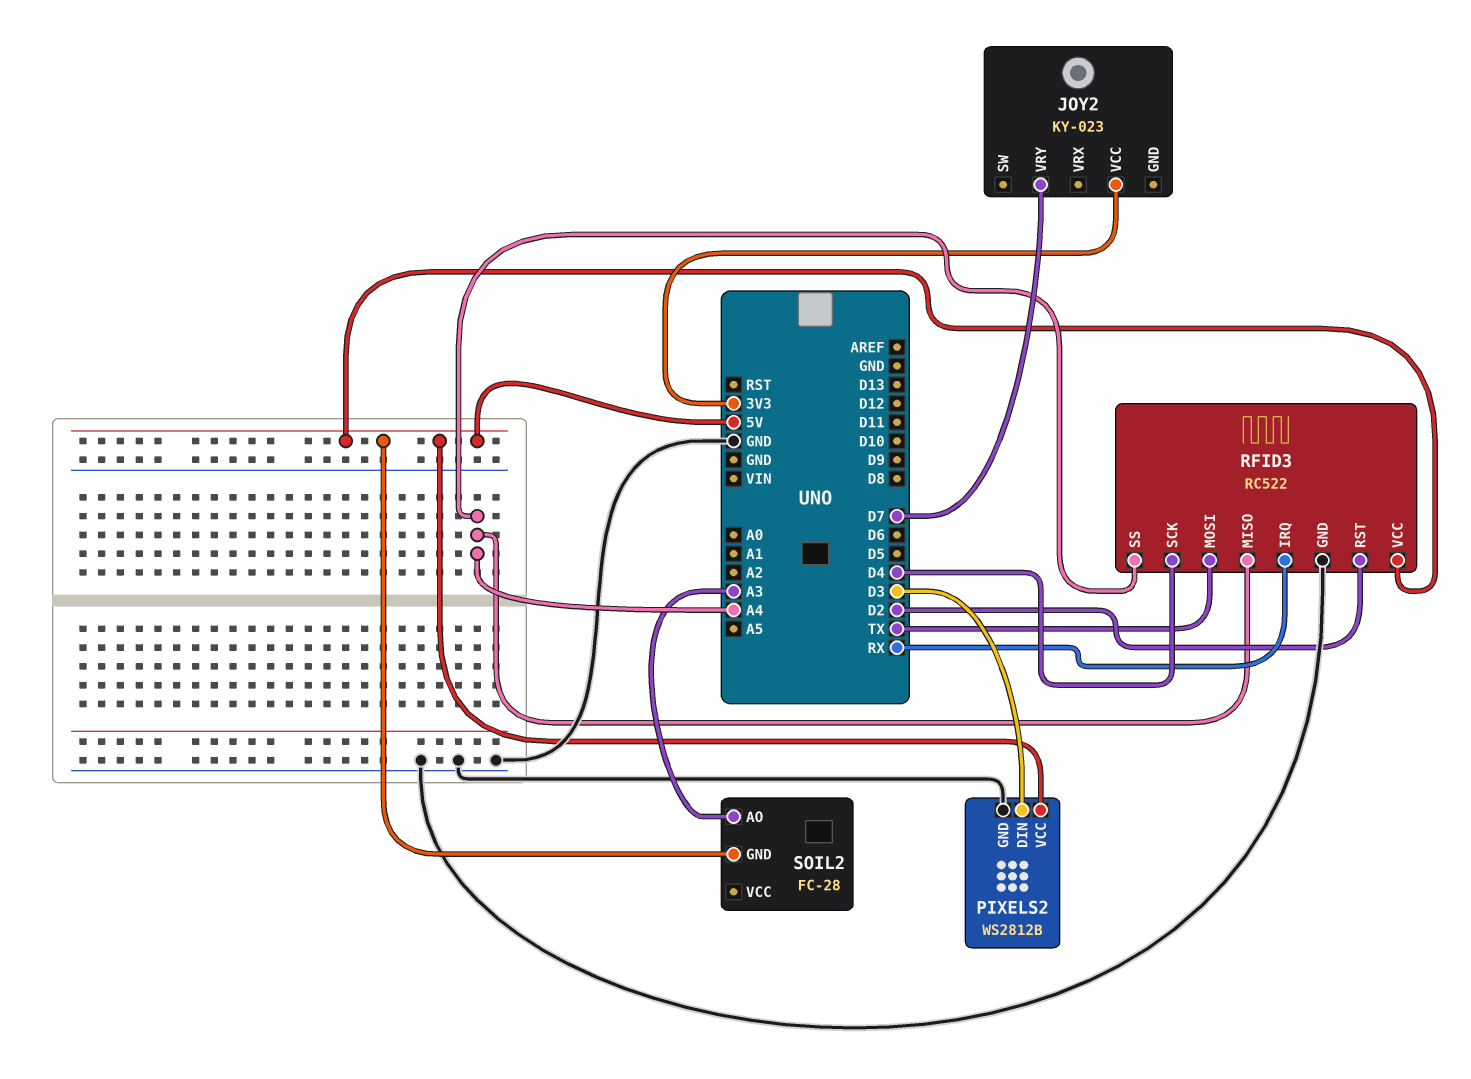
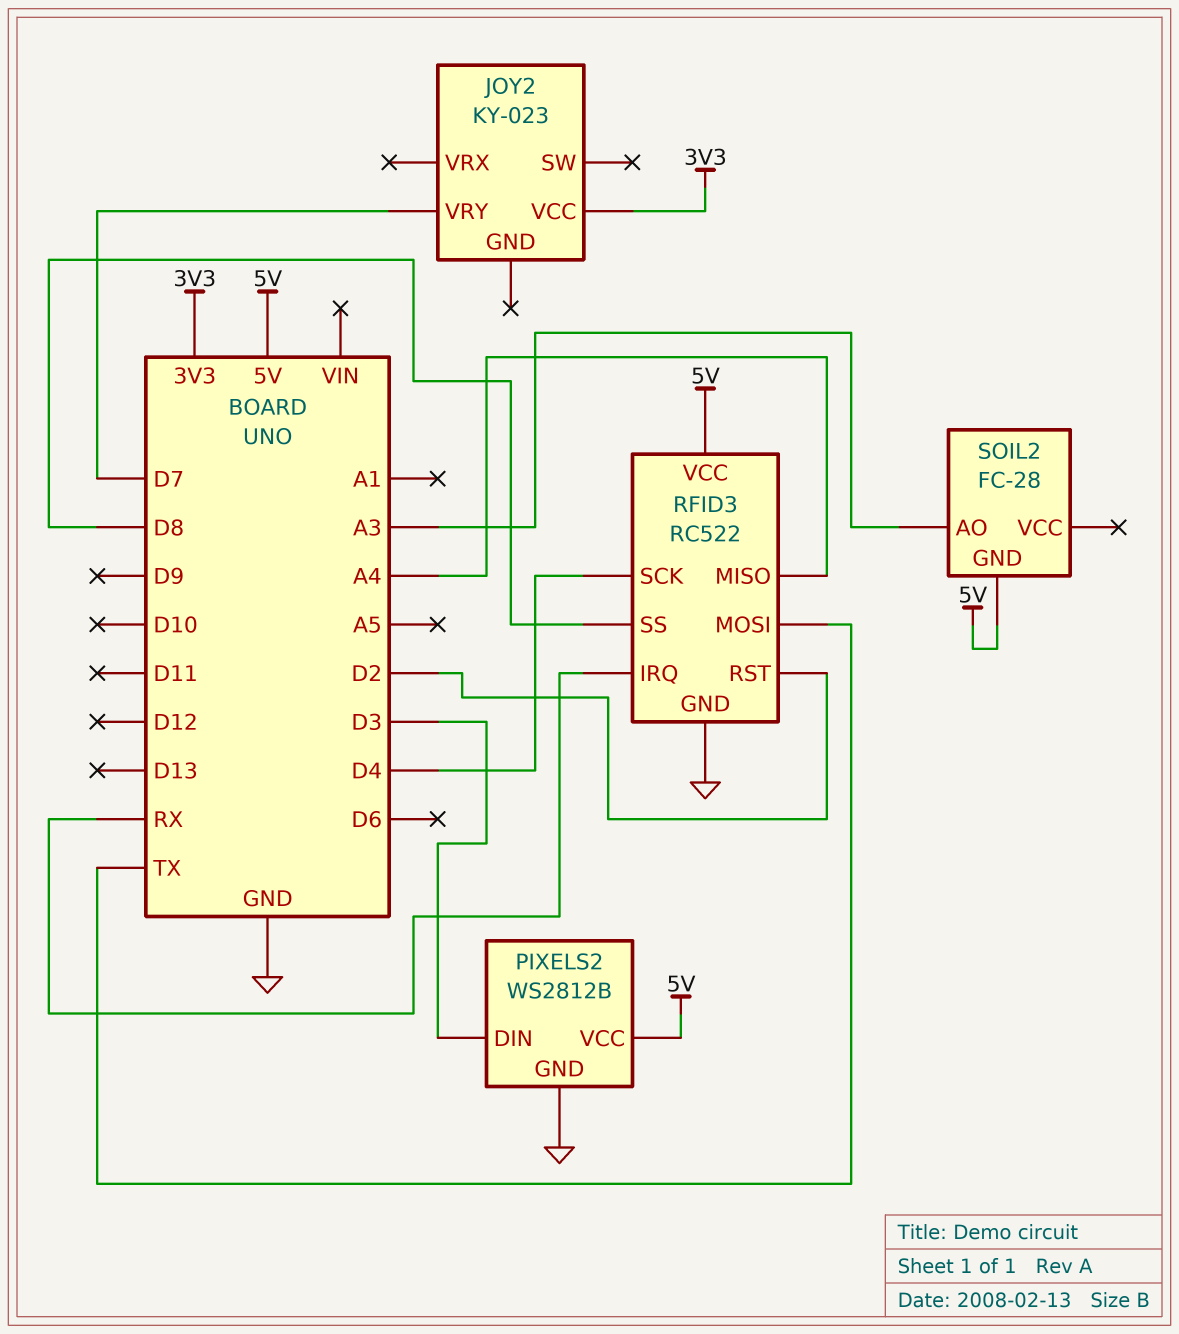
RFID3 pin SS: A4 -> D8

